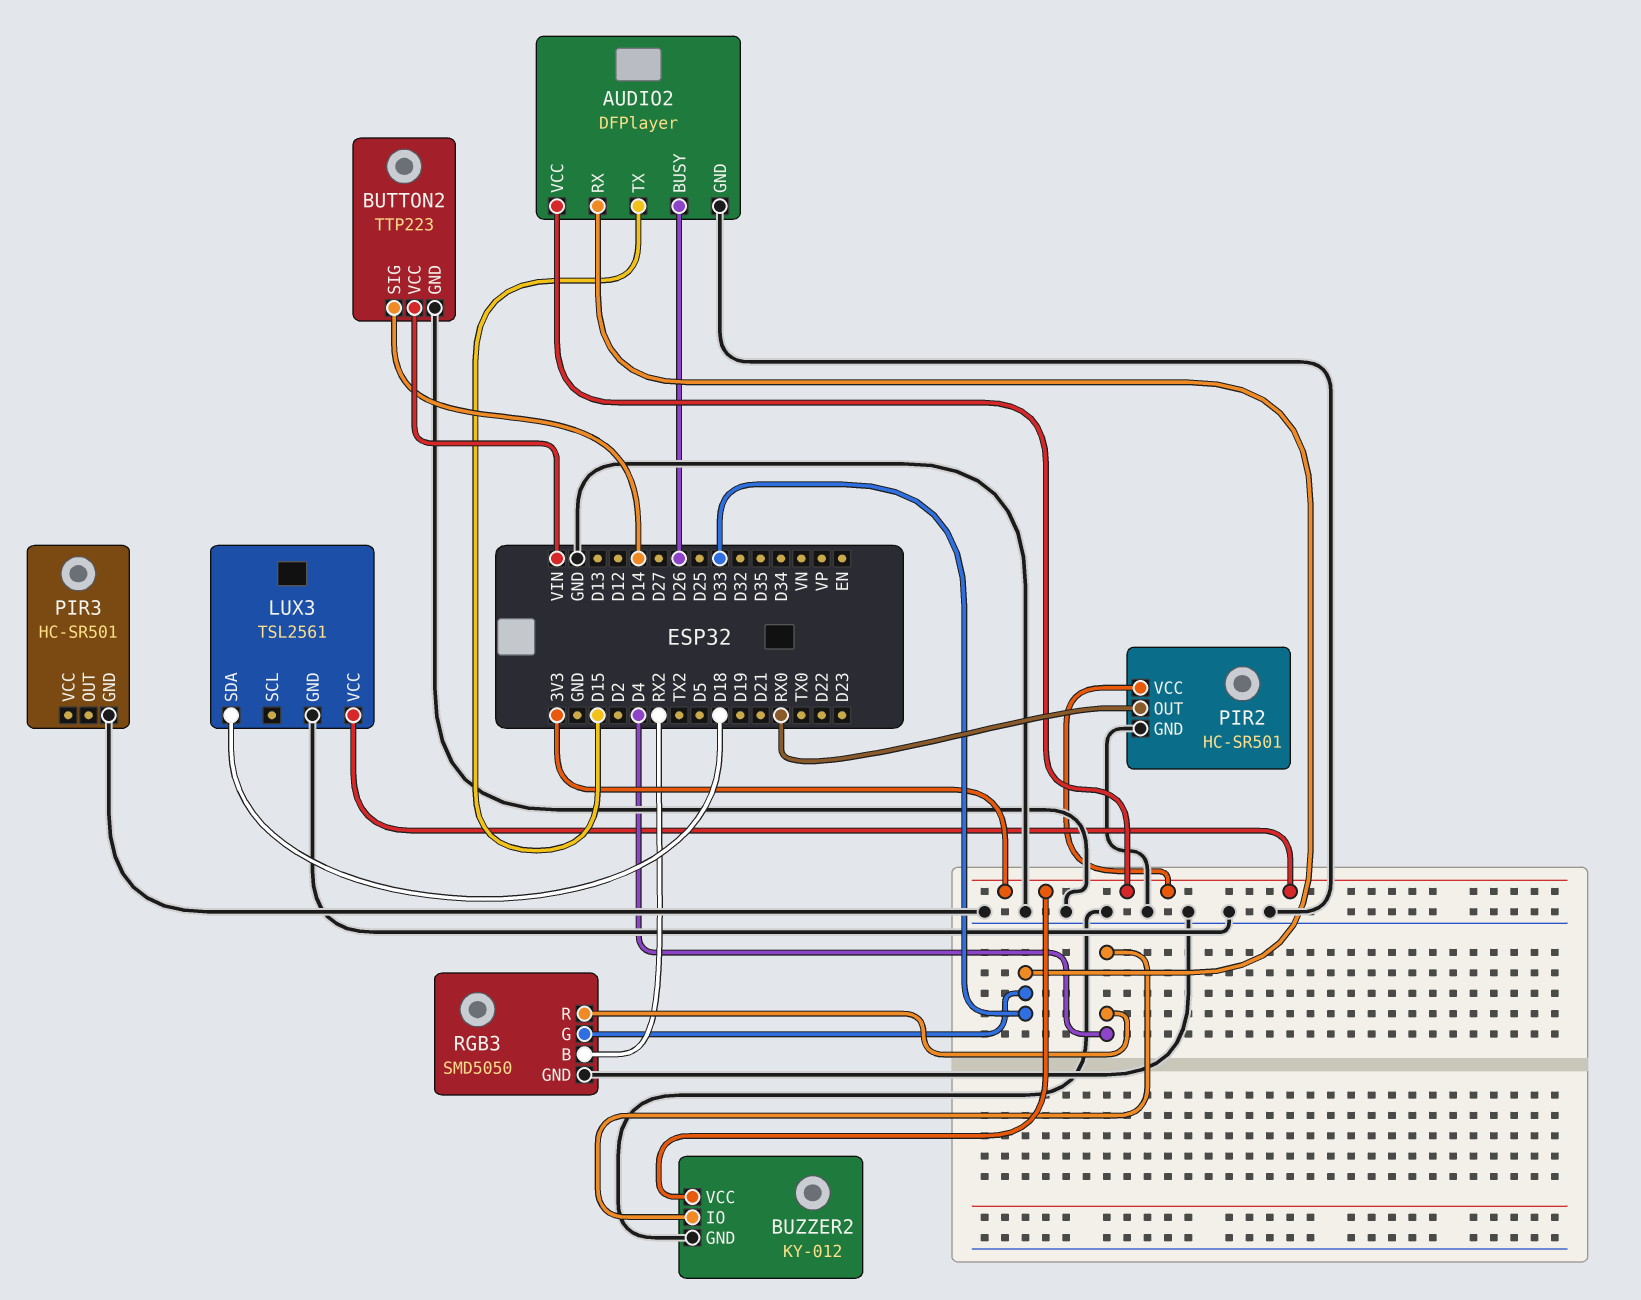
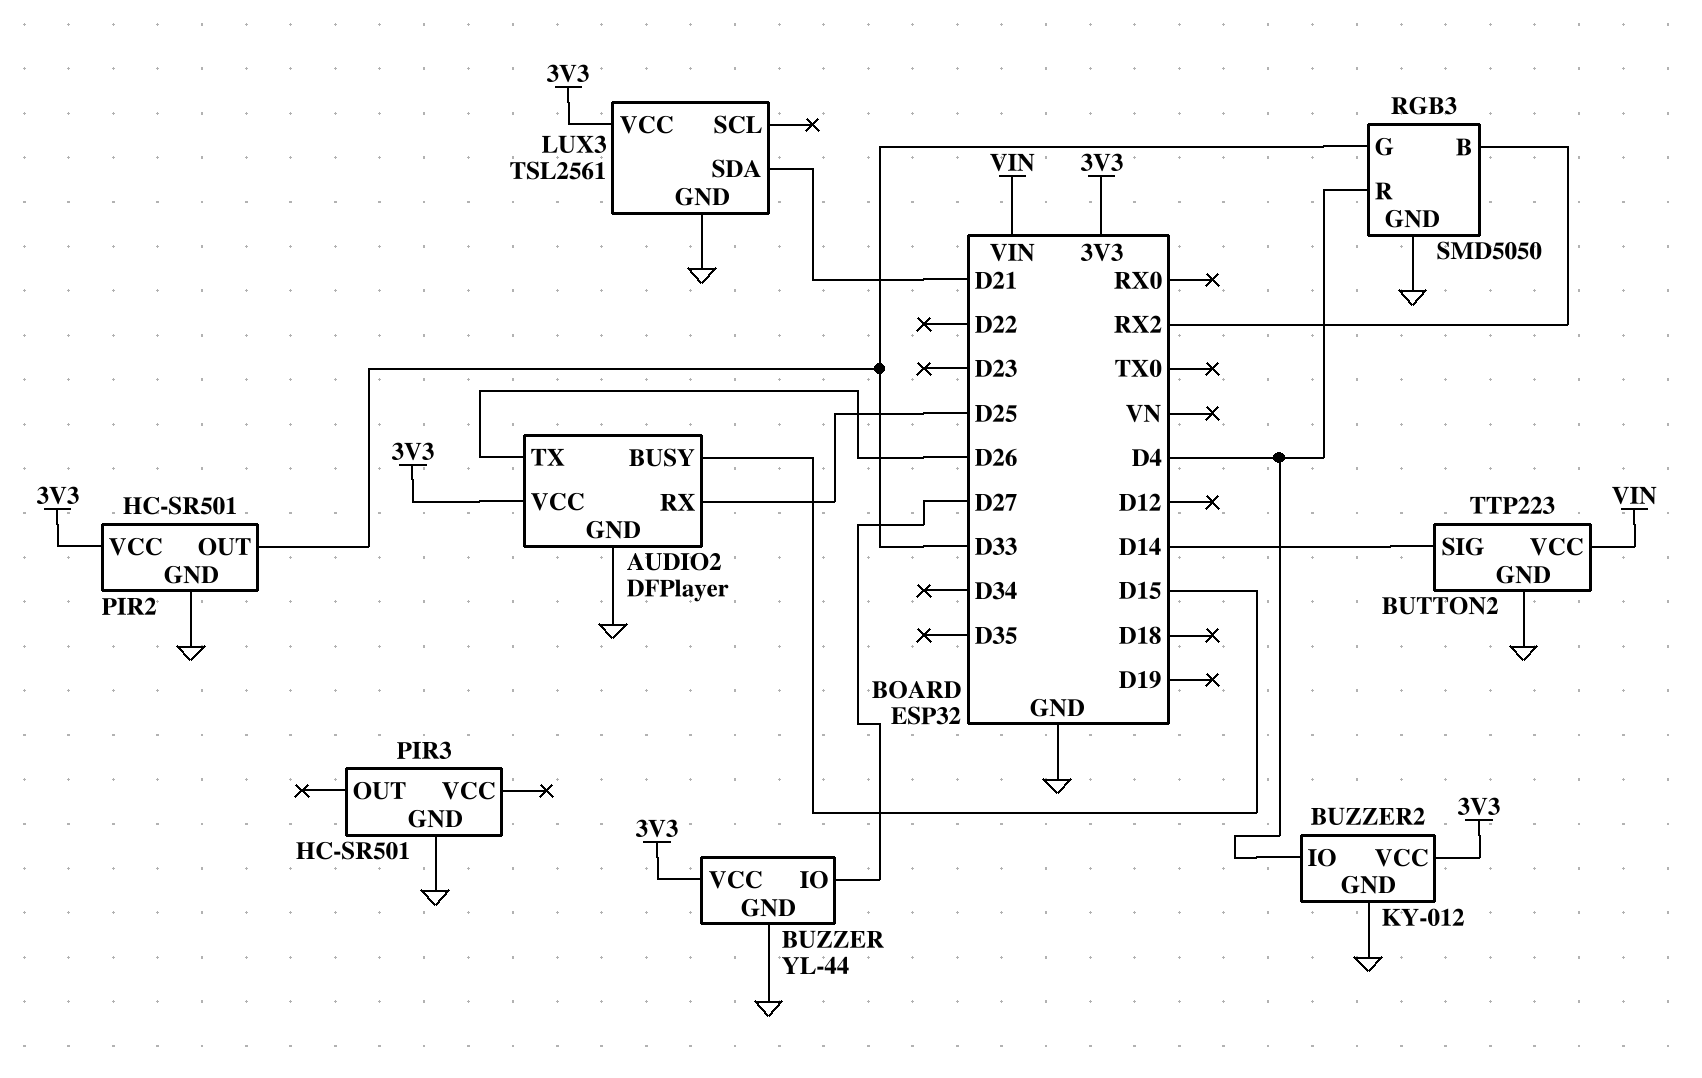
AUDIO2 pin BUSY: D26 -> D15
AUDIO2 pin RX: D33 -> D25
AUDIO2 pin TX: D15 -> D26
BUZZER: none -> YL-44
BUZZER pin GND: none -> GND
BUZZER pin IO: none -> D27
BUZZER pin VCC: none -> 3V3
LUX3 pin SDA: D18 -> D21
PIR2 pin OUT: RX0 -> D33

